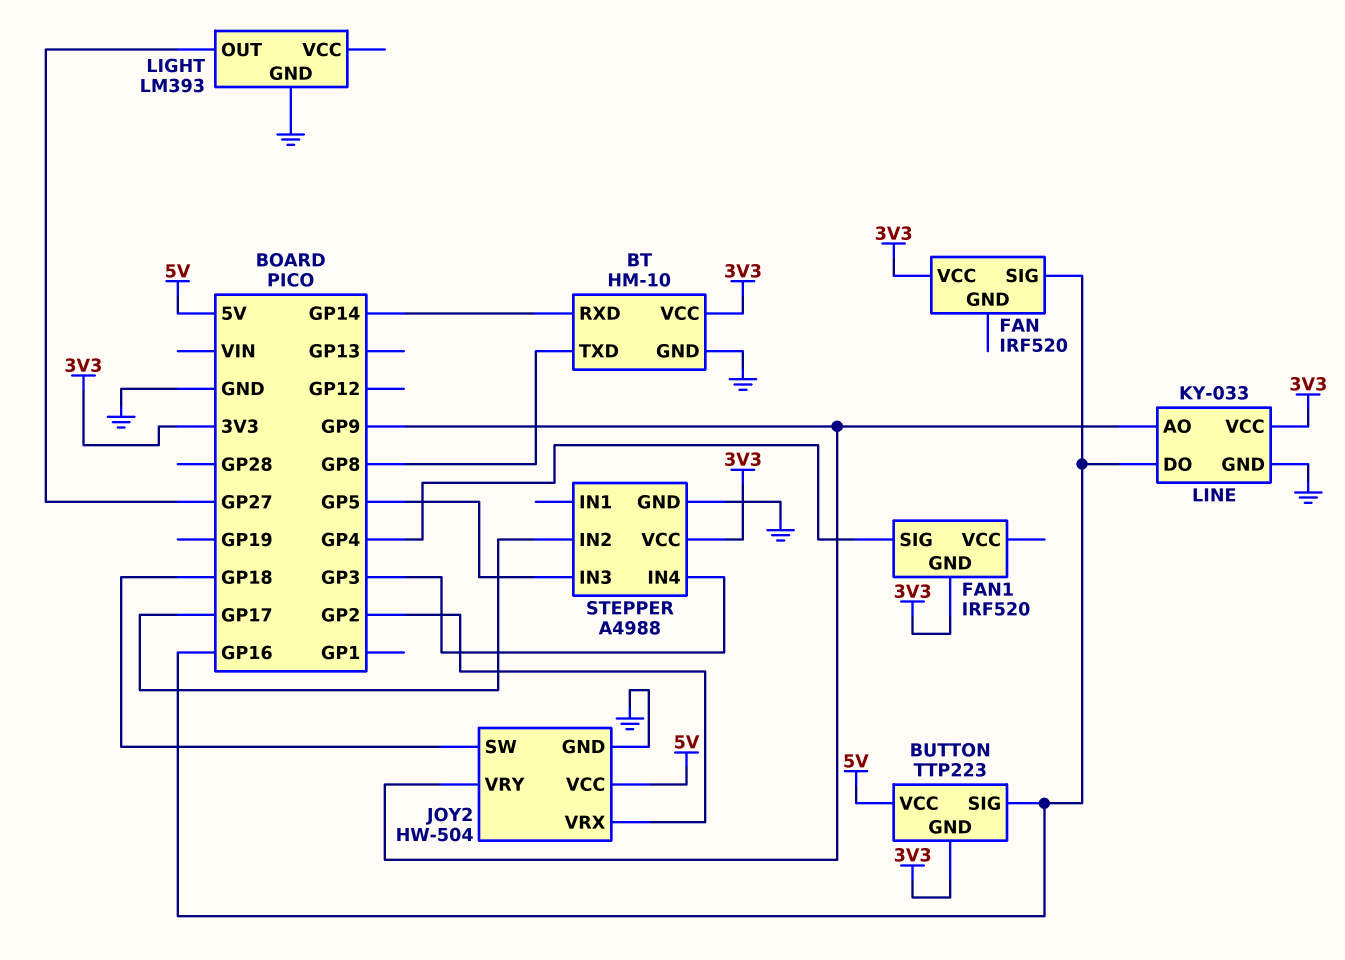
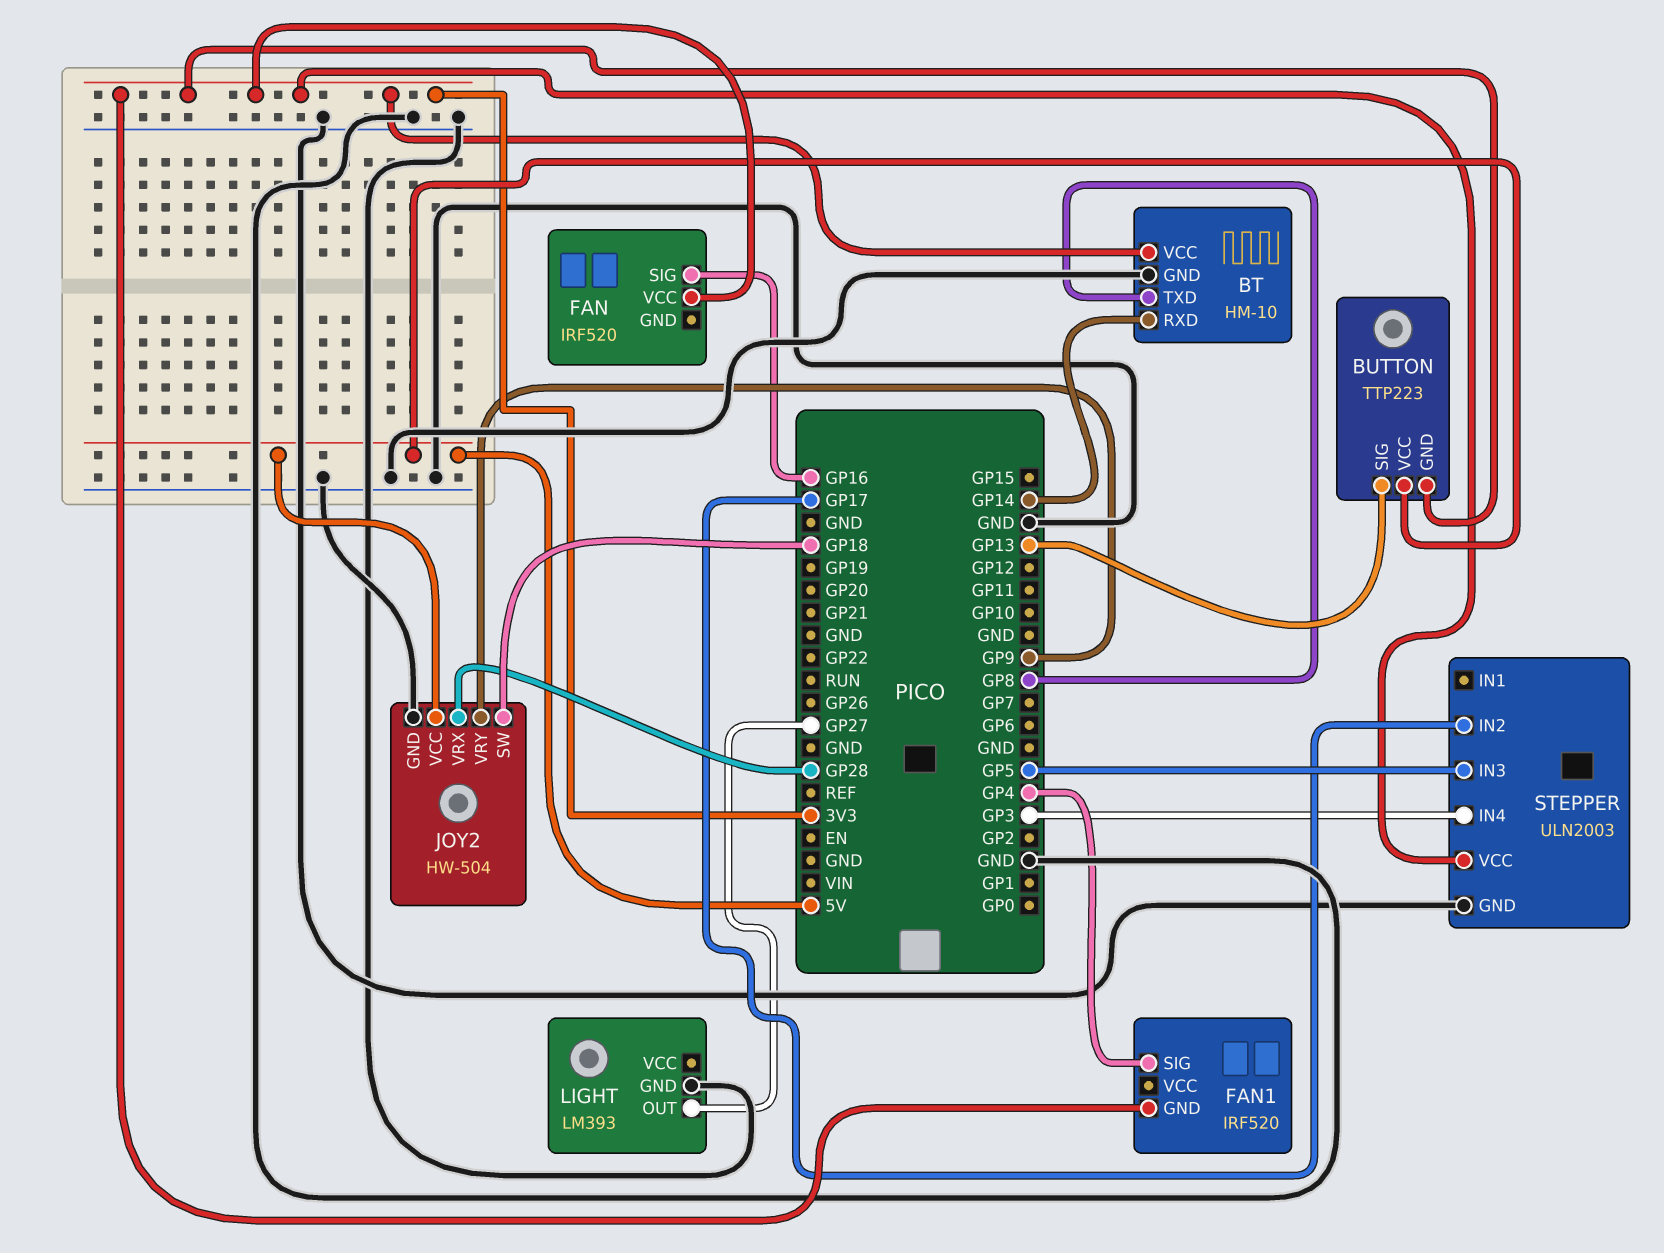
BUTTON pin SIG: GP16 -> GP13
JOY2 pin VRX: GP2 -> GP28
LINE: KY-033 -> none
LINE pin AO: GP9 -> none
LINE pin DO: GP16 -> none
LINE pin GND: GND -> none
LINE pin VCC: 3V3 -> none
STEPPER: A4988 -> ULN2003

